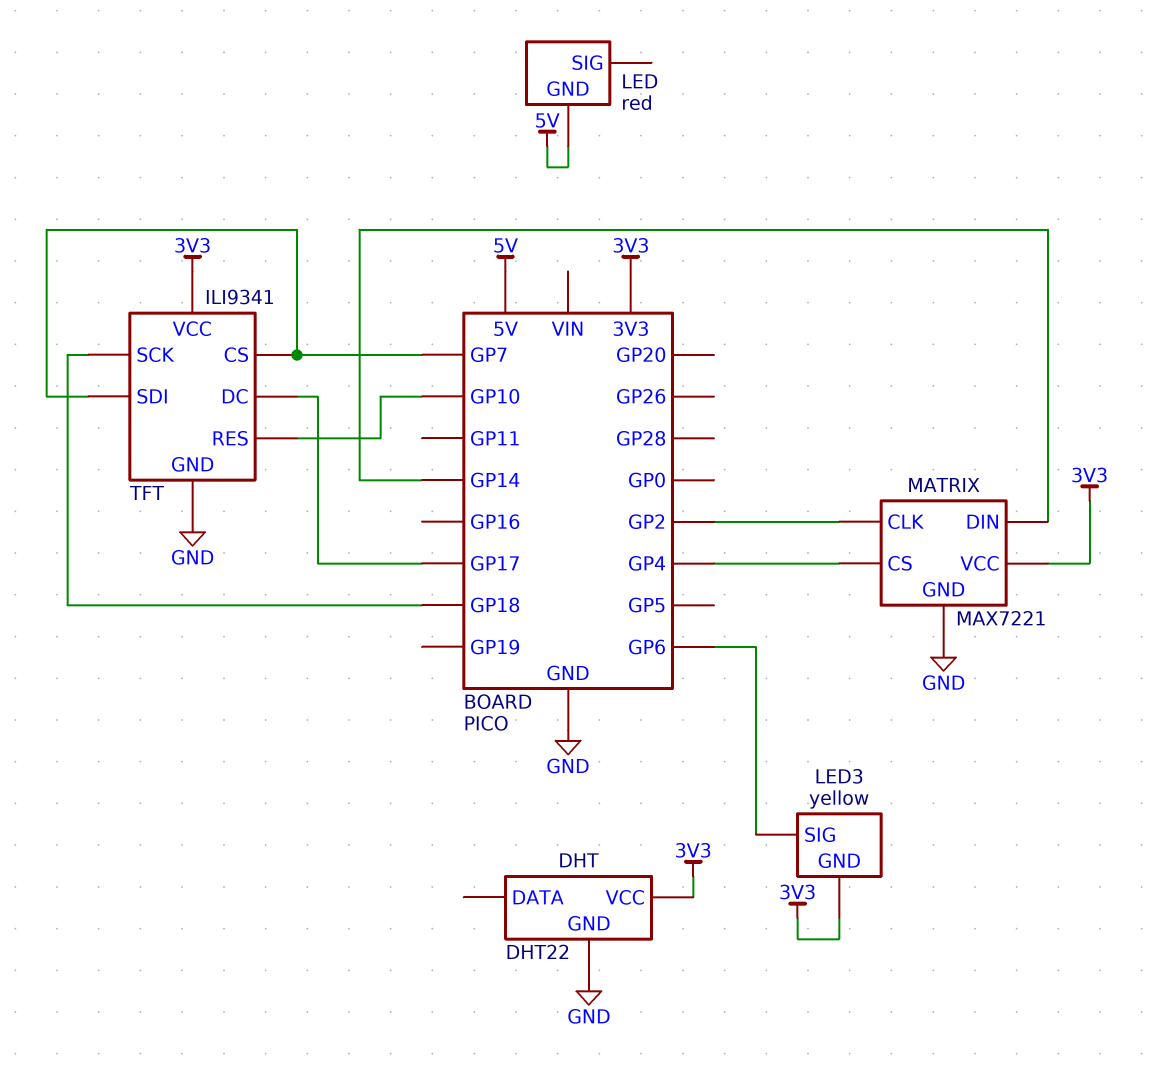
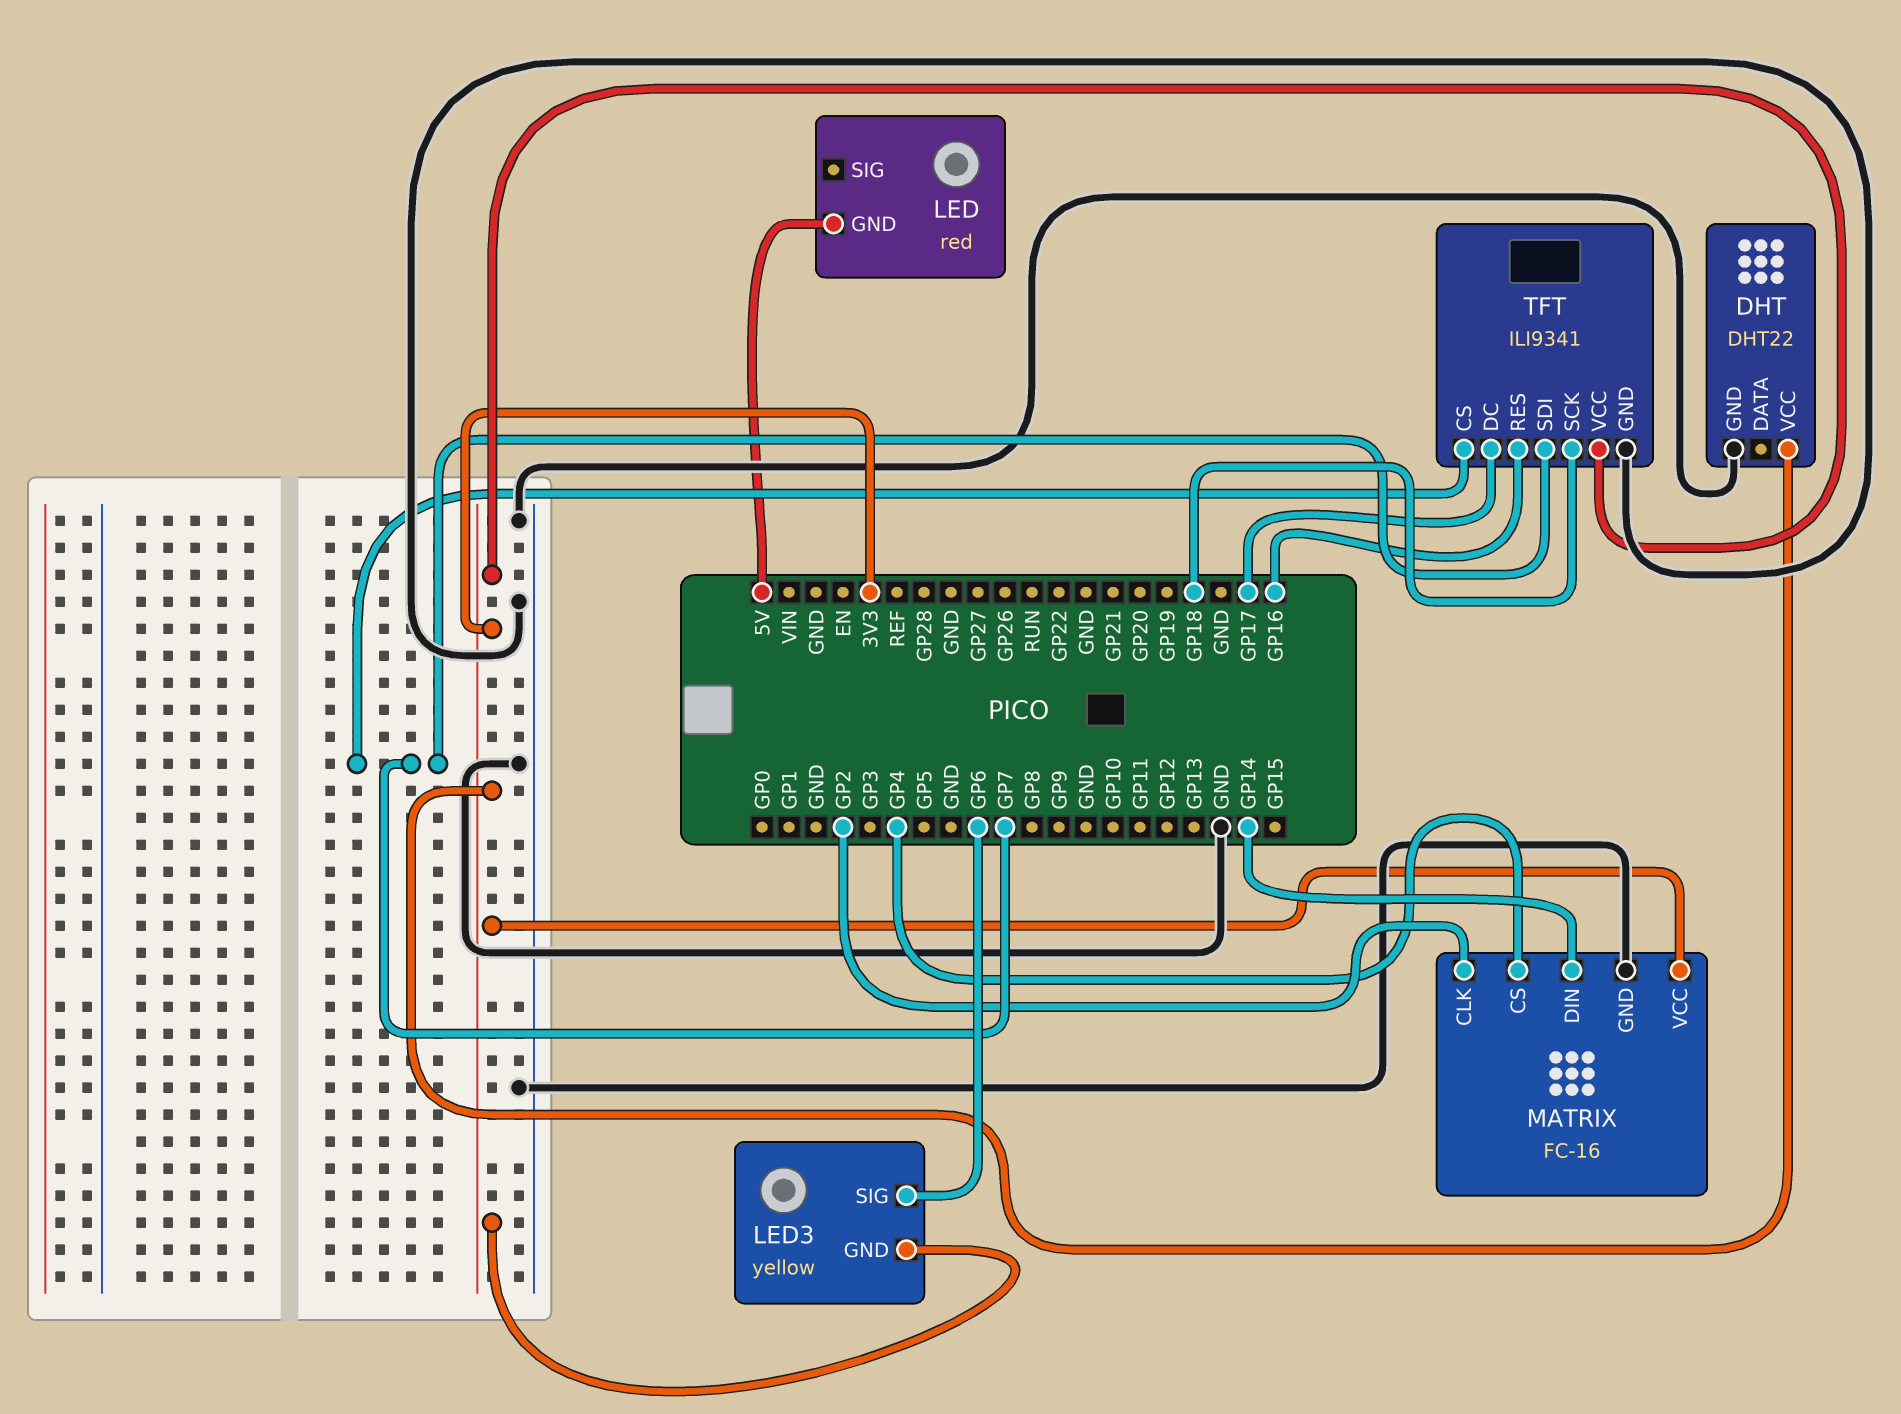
MATRIX: MAX7221 -> FC-16
TFT pin RES: GP10 -> GP16

